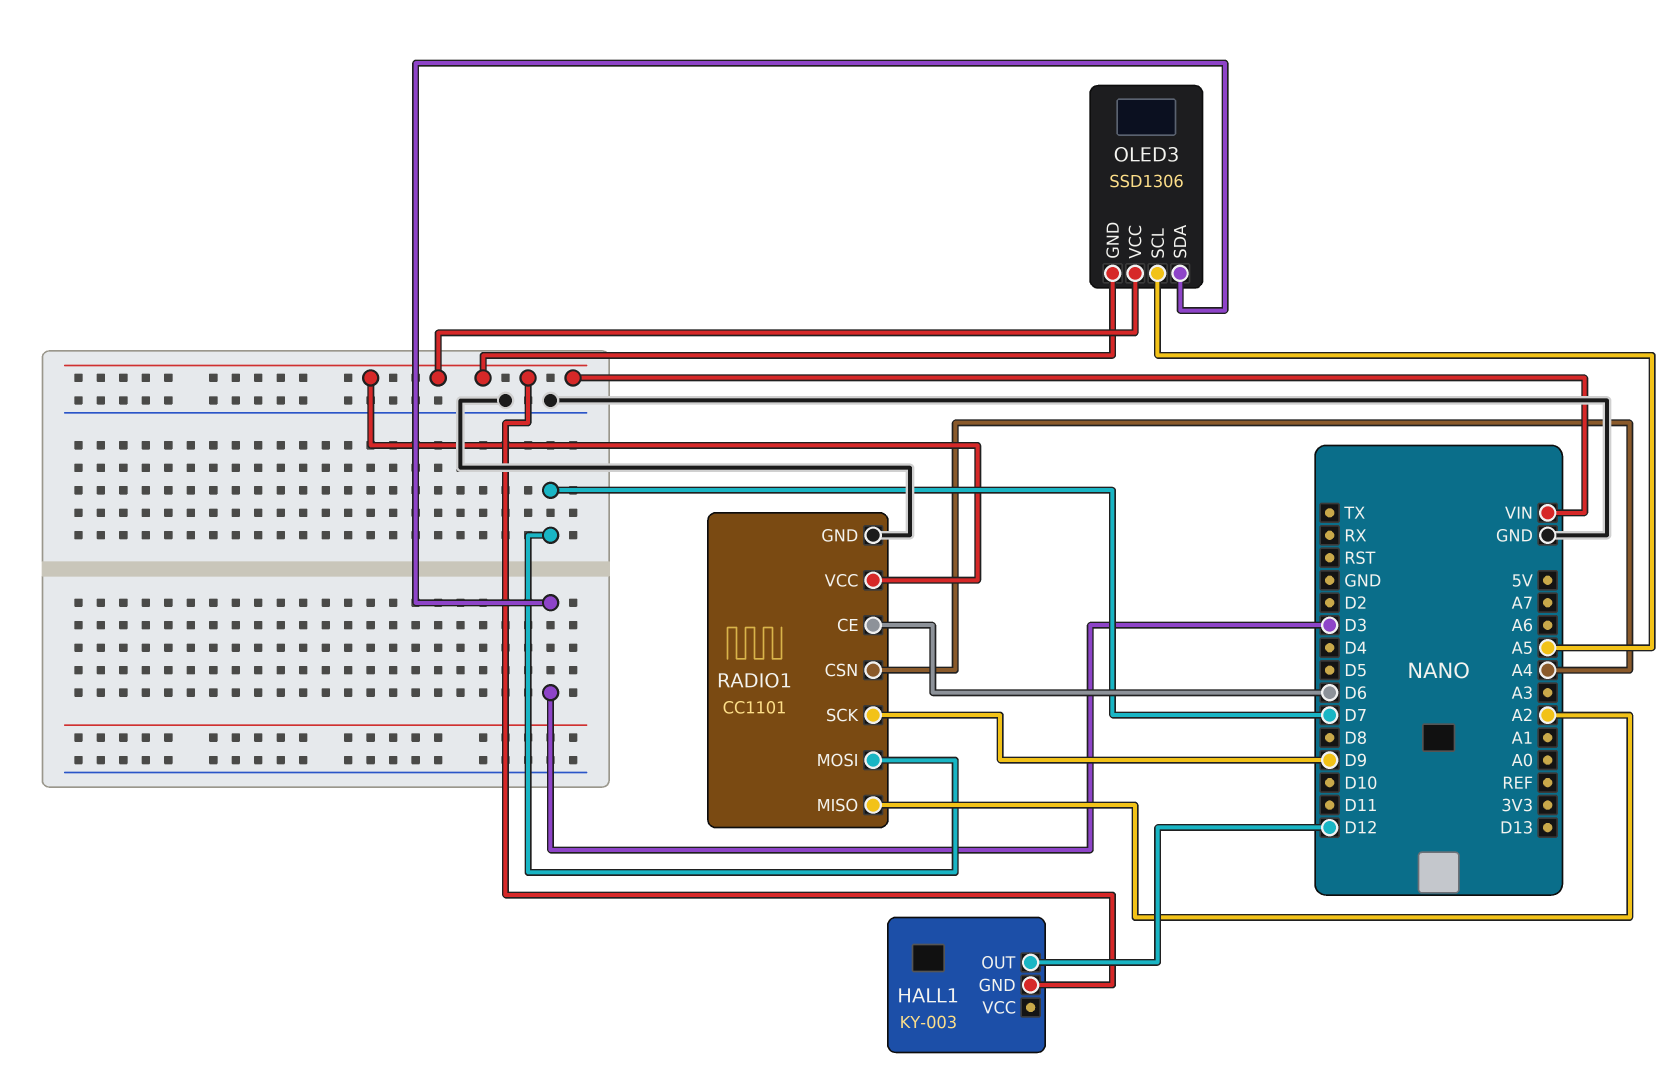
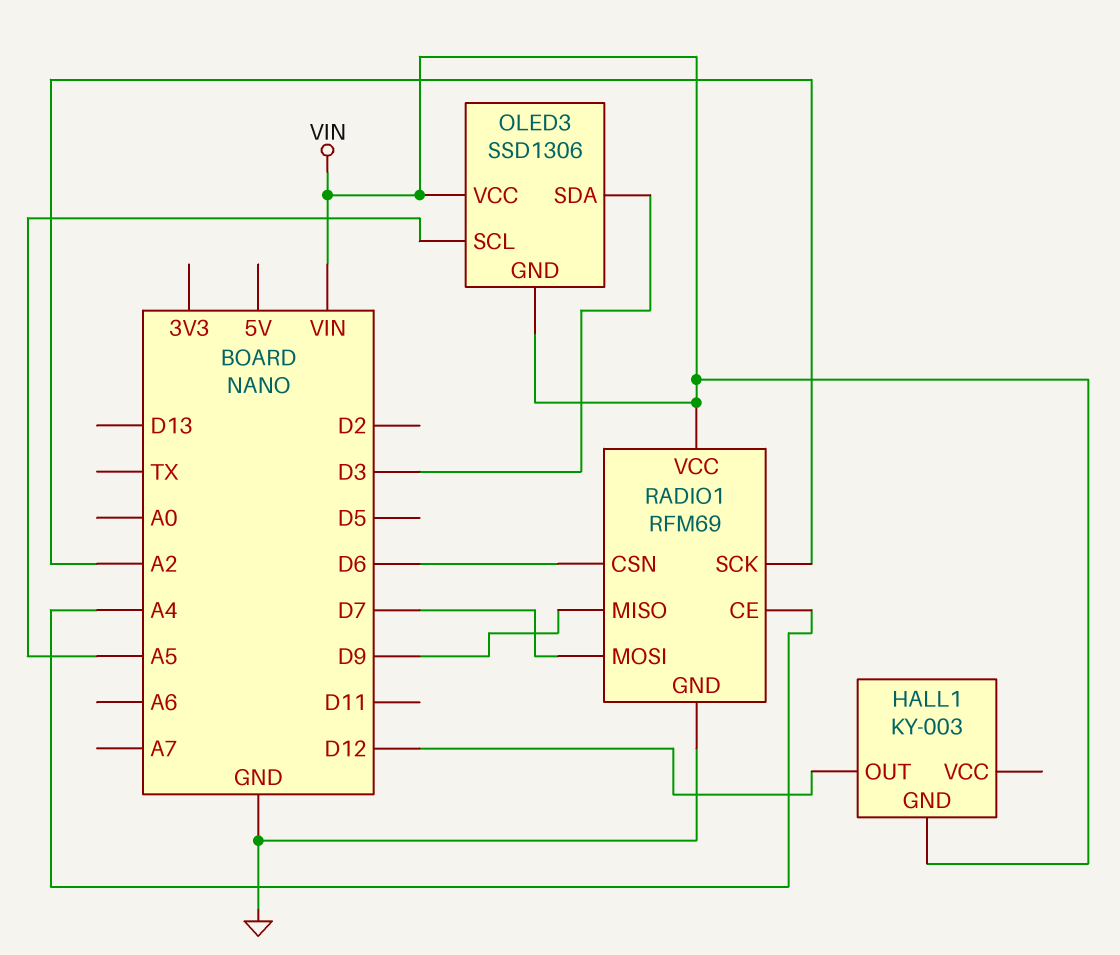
RADIO1: CC1101 -> RFM69
RADIO1 pin CE: D6 -> A4
RADIO1 pin CSN: A4 -> D6
RADIO1 pin MISO: A2 -> D9
RADIO1 pin SCK: D9 -> A2

